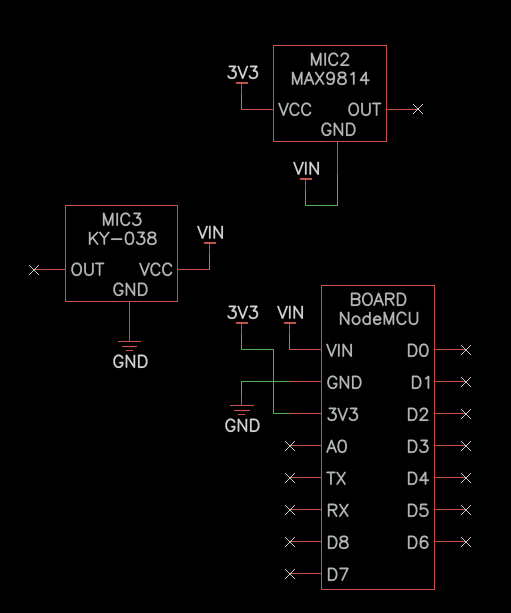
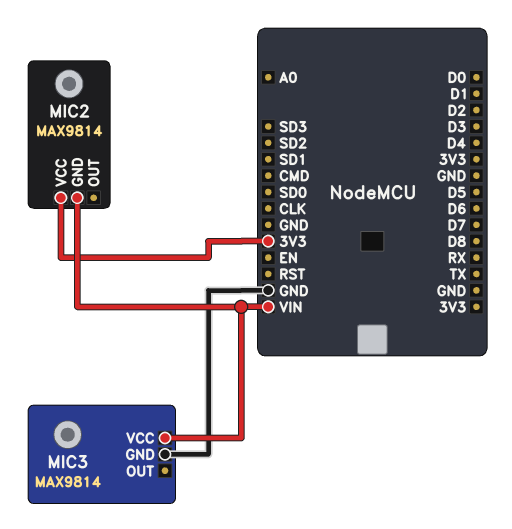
MIC3: KY-038 -> MAX9814

